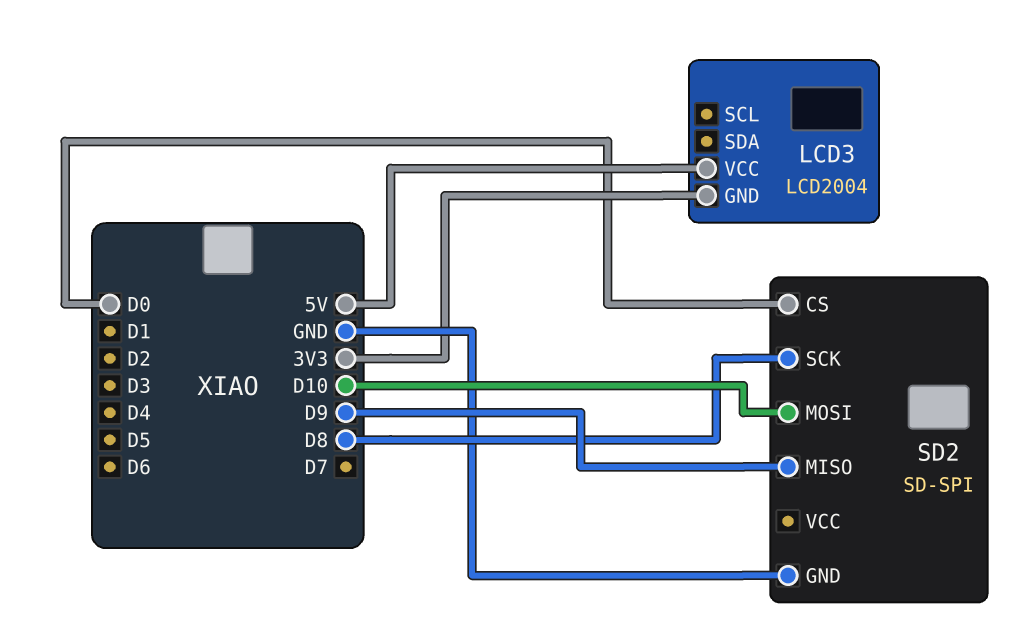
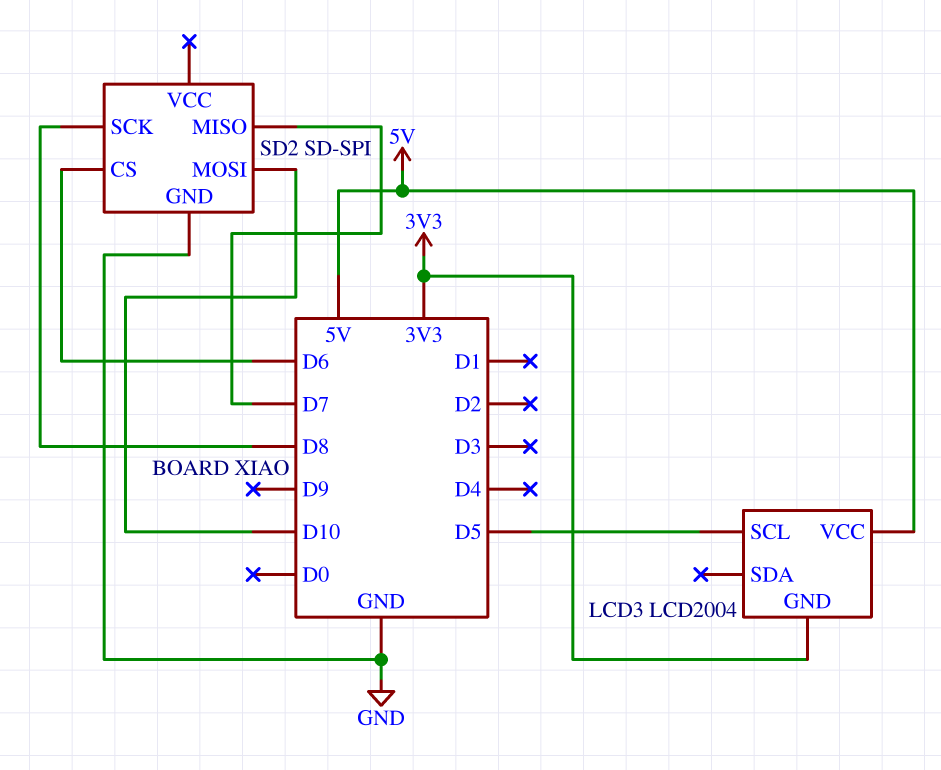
LCD3 pin SCL: none -> D5
SD2 pin CS: D0 -> D6
SD2 pin MISO: D9 -> D7

